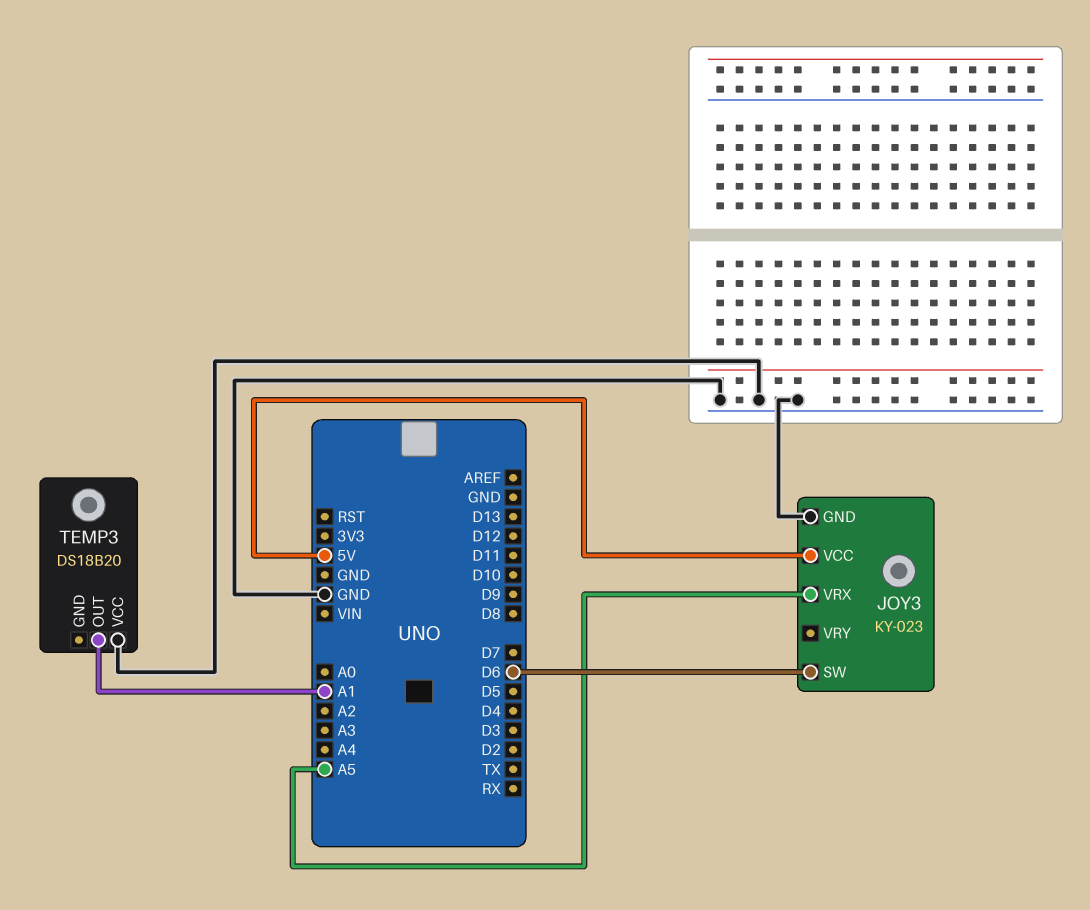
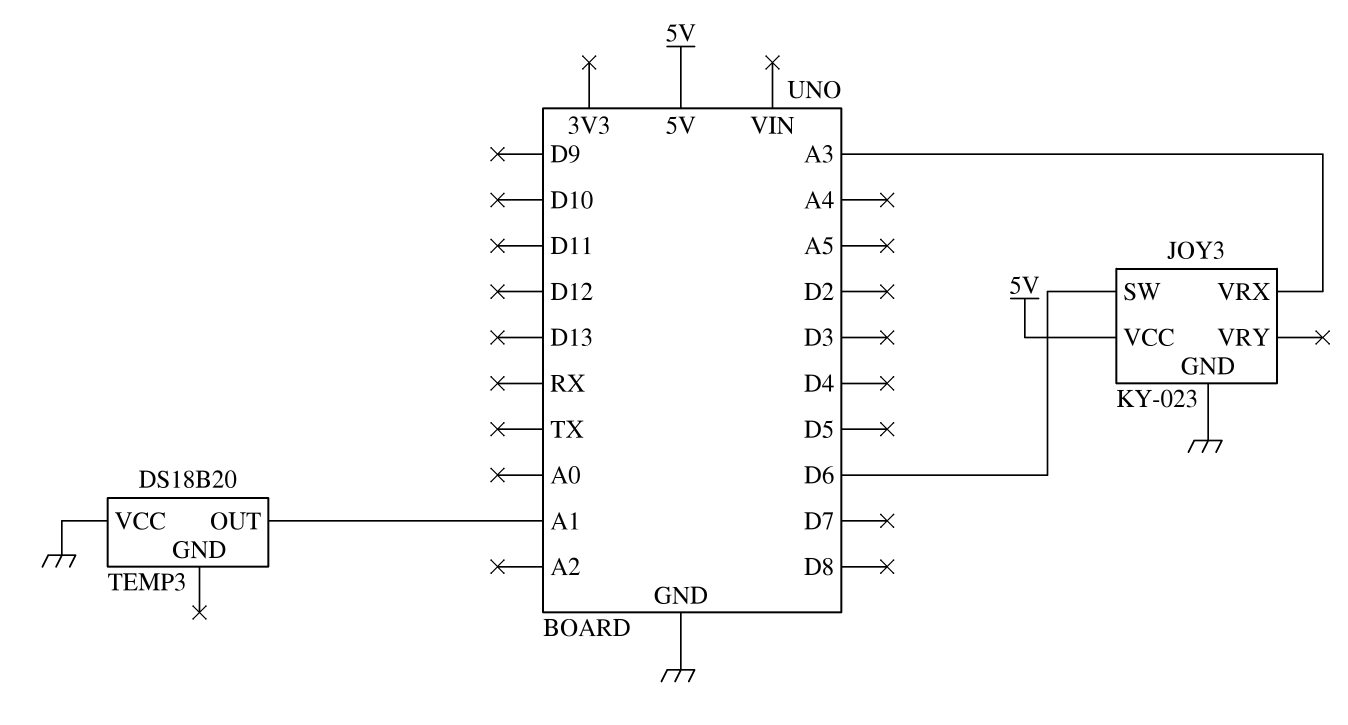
JOY3 pin VRX: A5 -> A3

